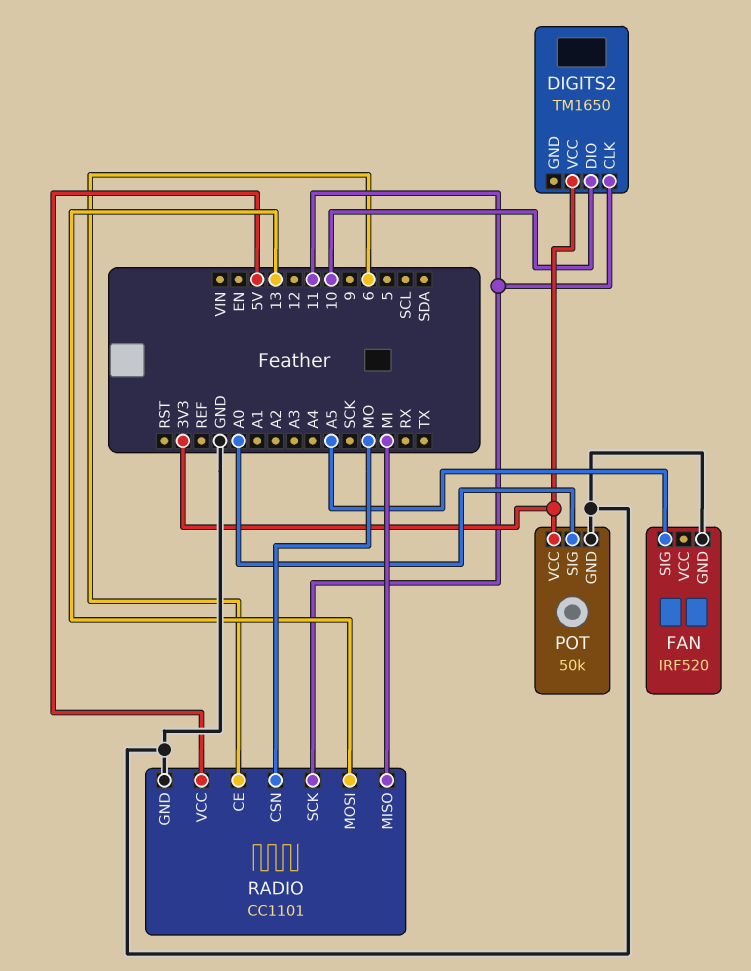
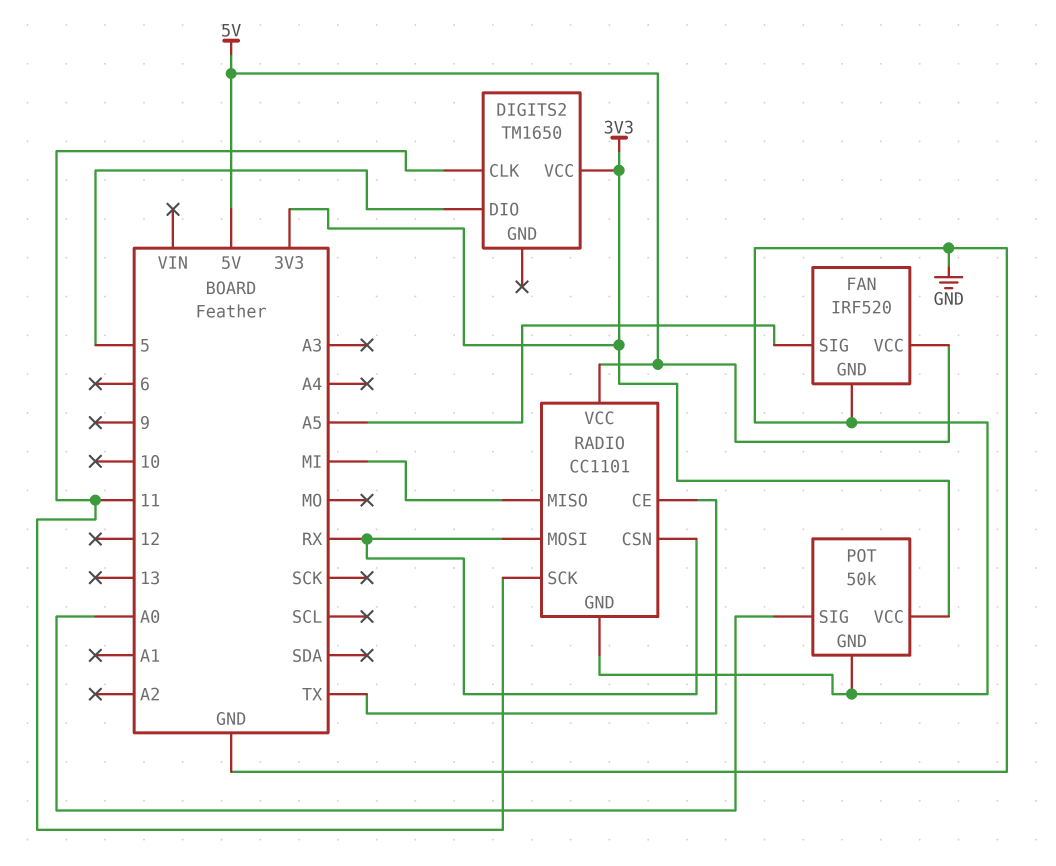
DIGITS2 pin DIO: 10 -> 5
FAN pin VCC: none -> 5V
RADIO pin CE: 6 -> TX
RADIO pin CSN: MO -> RX
RADIO pin MOSI: 13 -> RX

